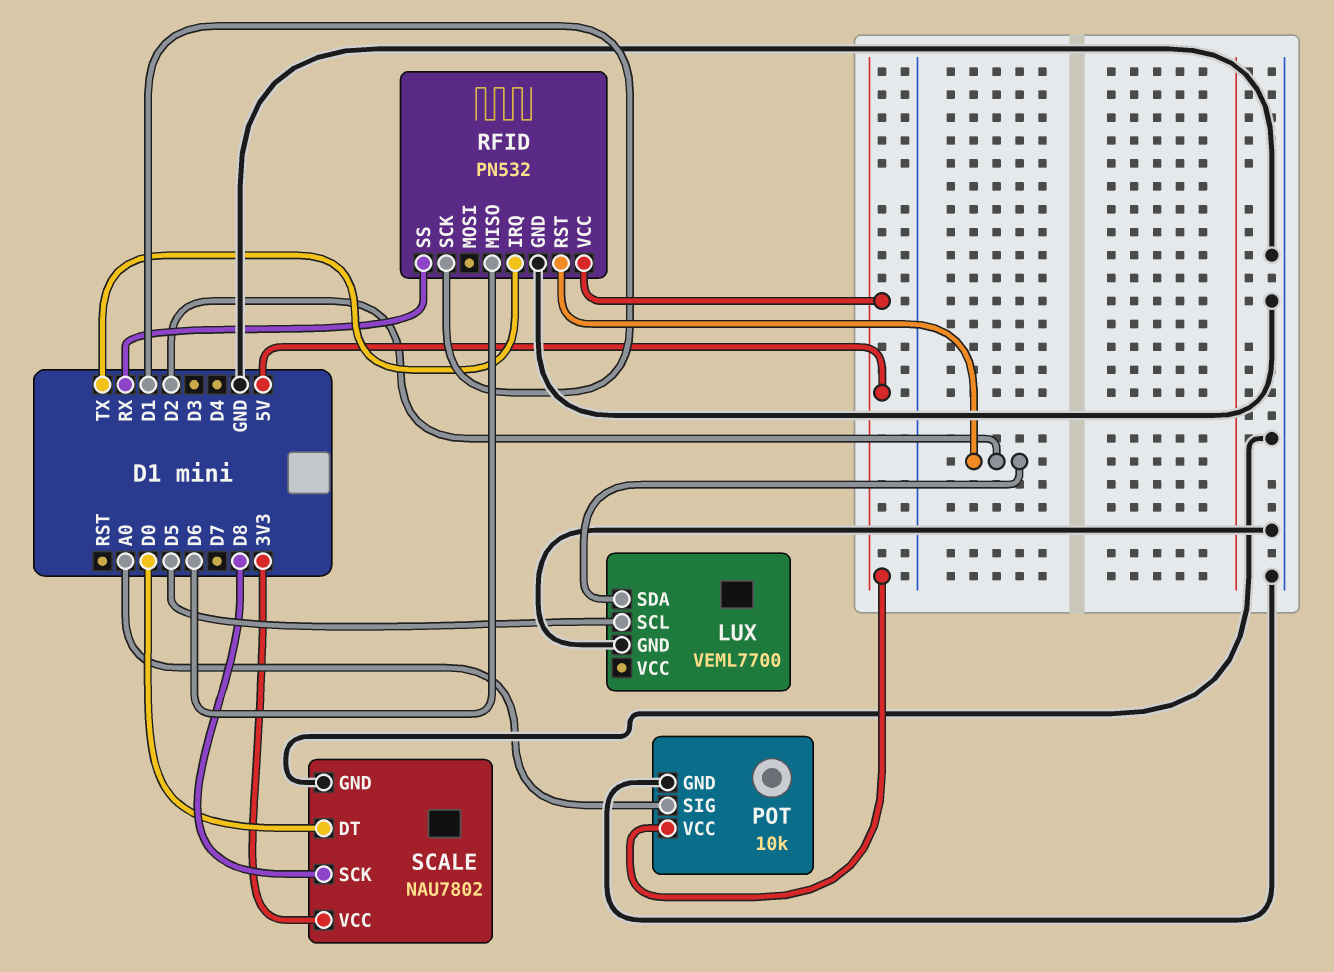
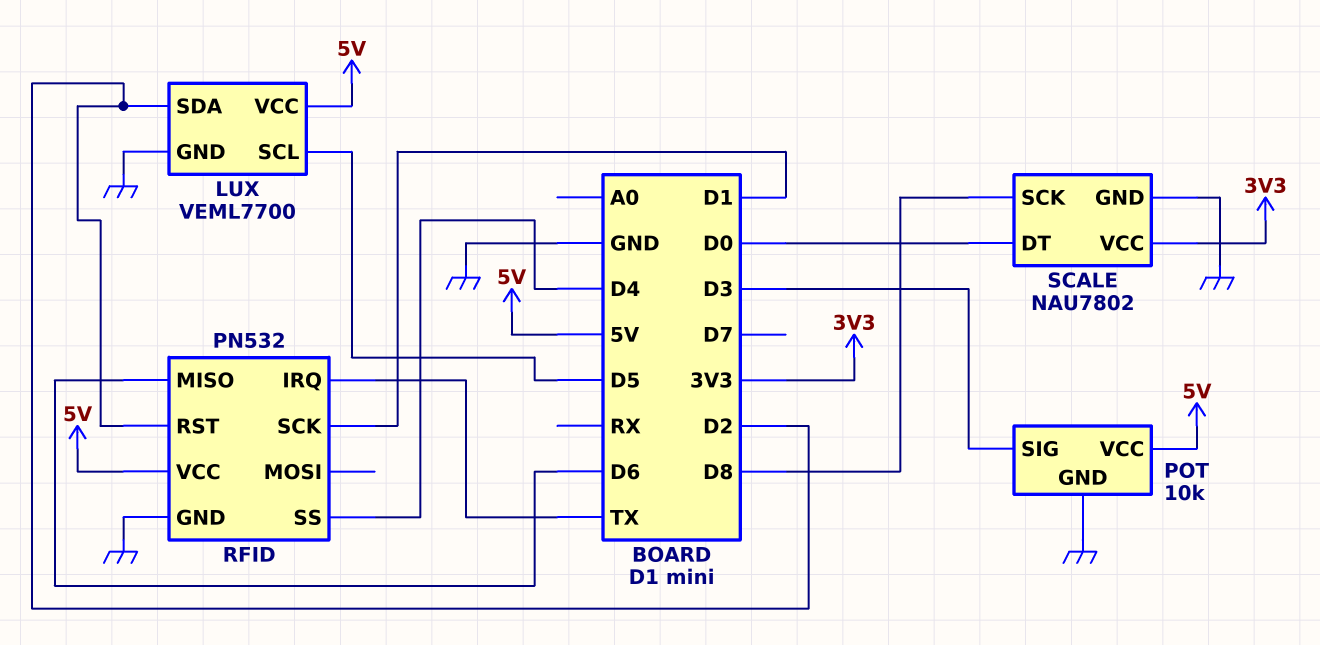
LUX pin VCC: none -> 5V
POT pin SIG: A0 -> D3
RFID pin SS: RX -> D4

